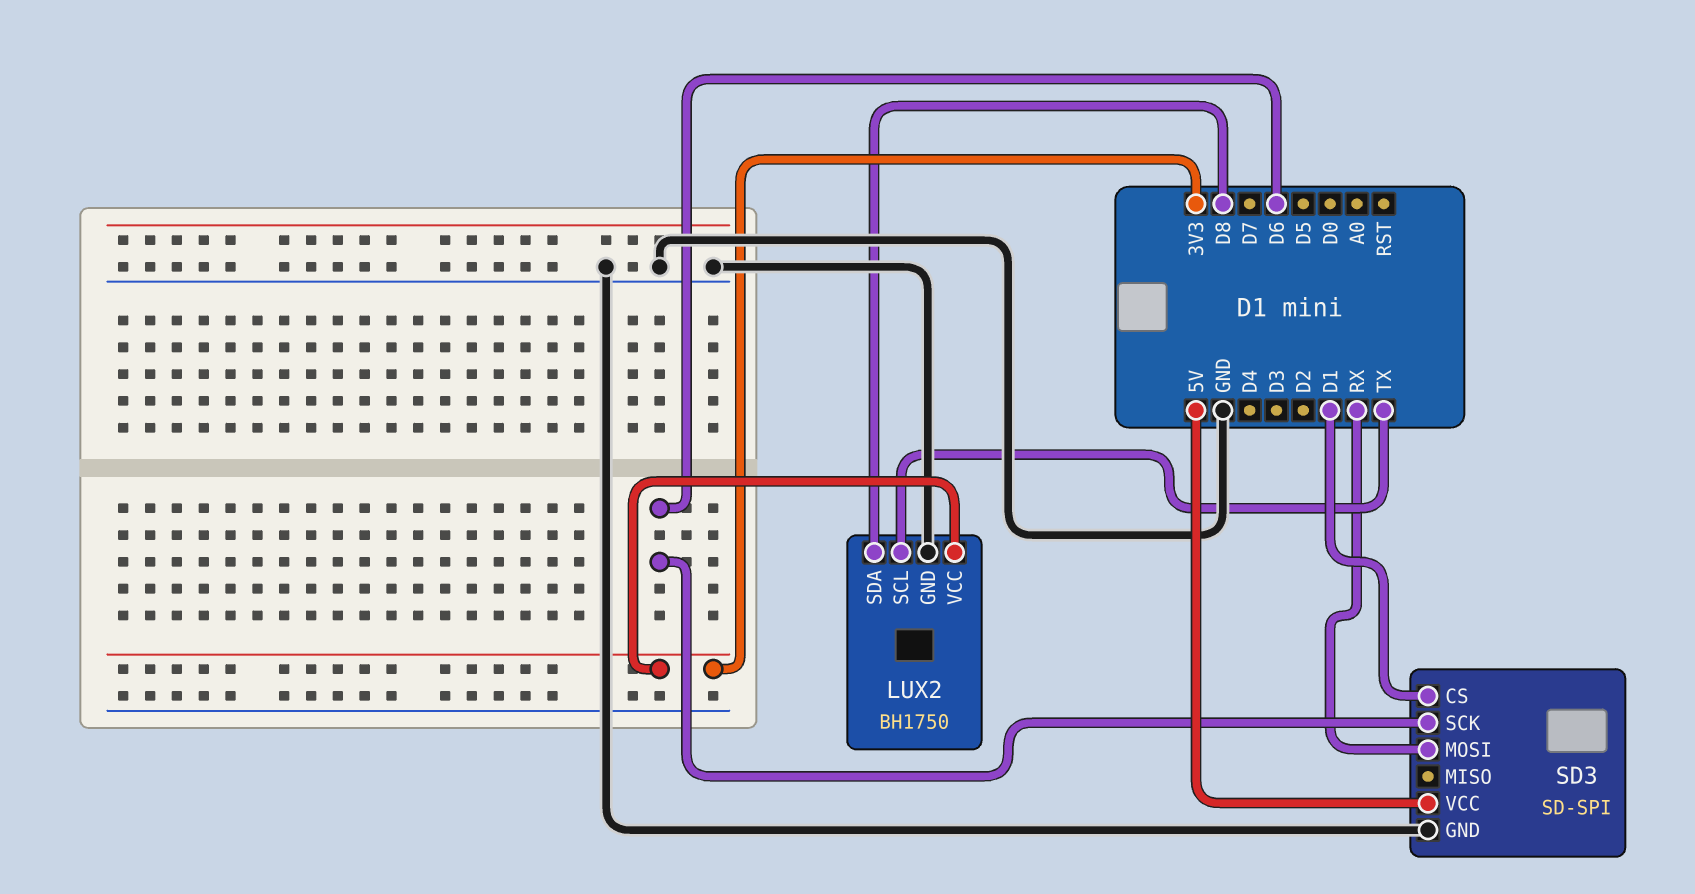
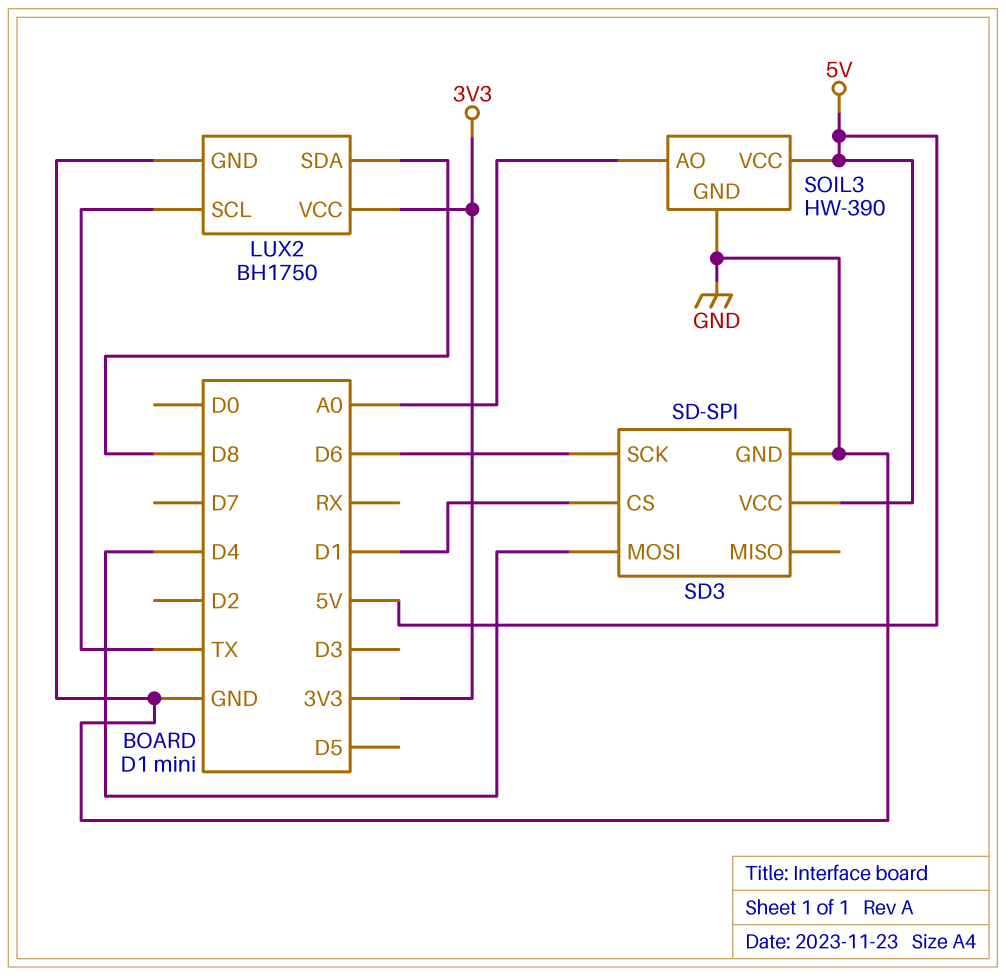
SD3 pin MOSI: RX -> D4
SOIL3: none -> HW-390
SOIL3 pin AO: none -> A0
SOIL3 pin GND: none -> GND
SOIL3 pin VCC: none -> 5V

